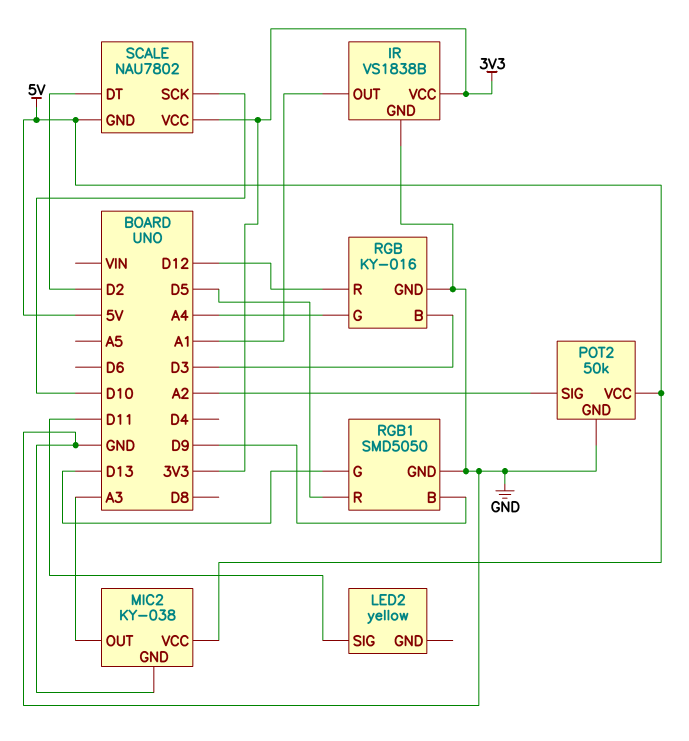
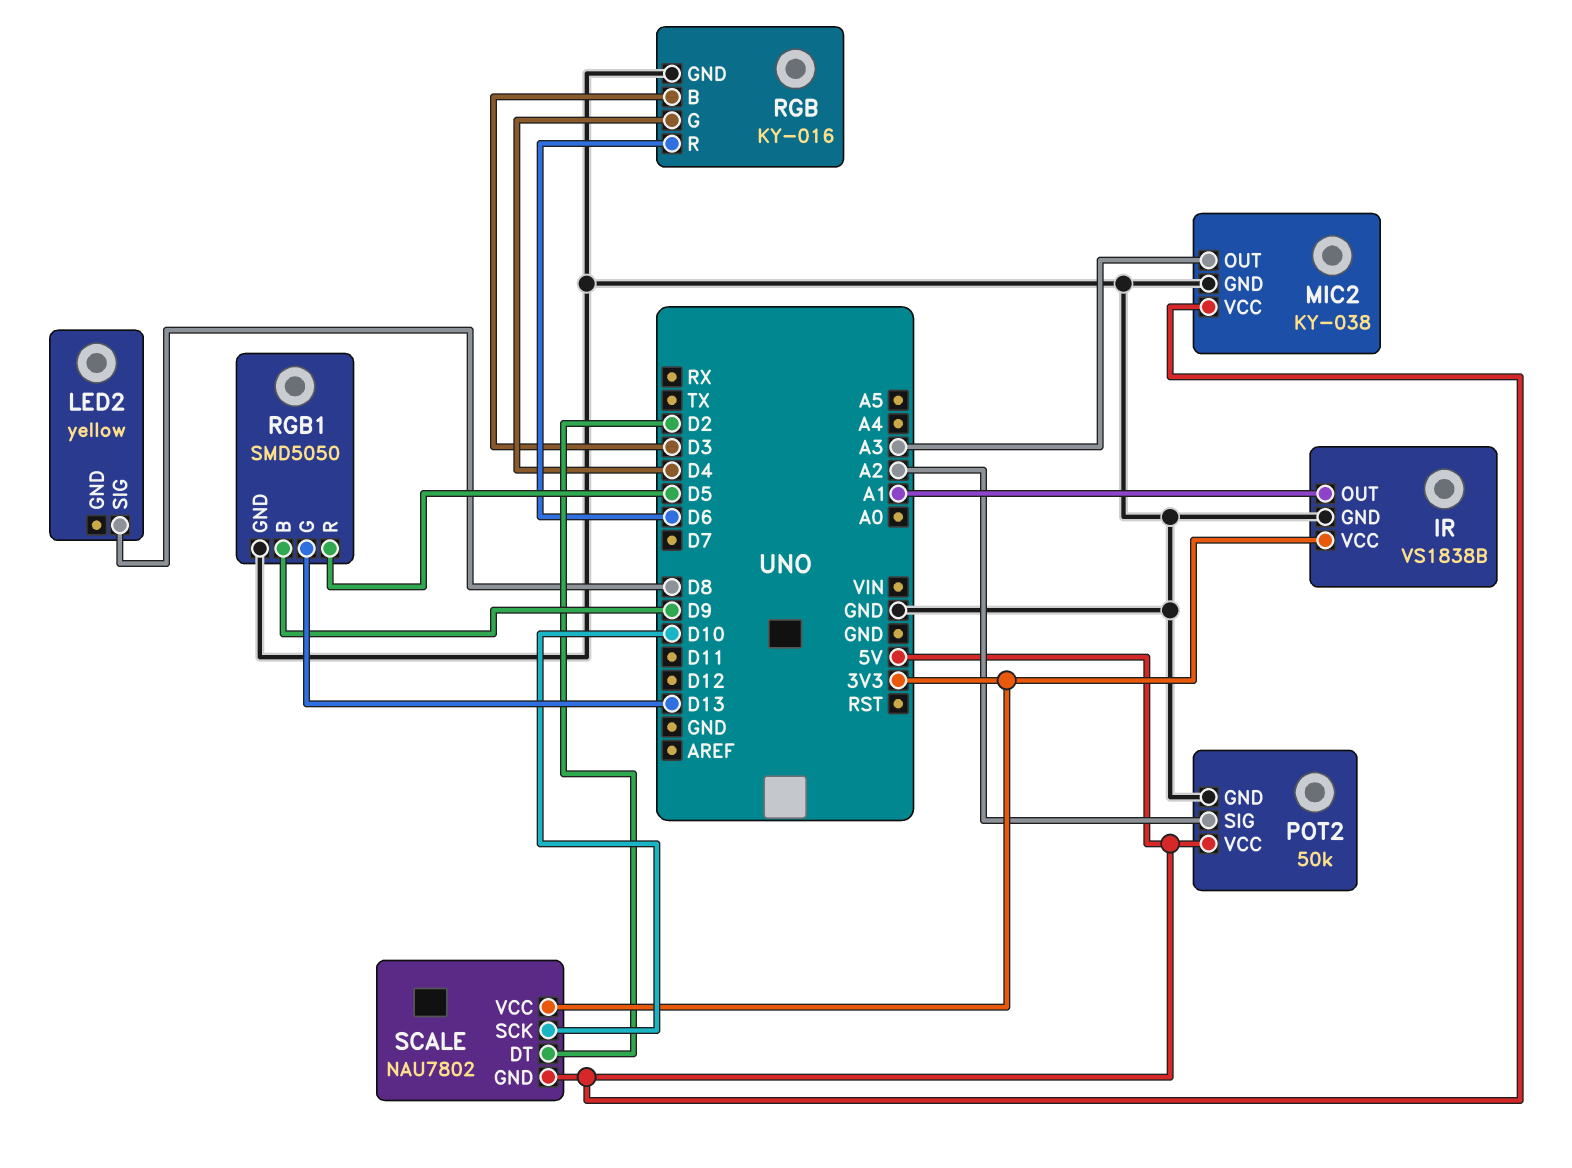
LED2 pin SIG: D11 -> D8
RGB pin G: A4 -> D4
RGB pin R: D12 -> D6

